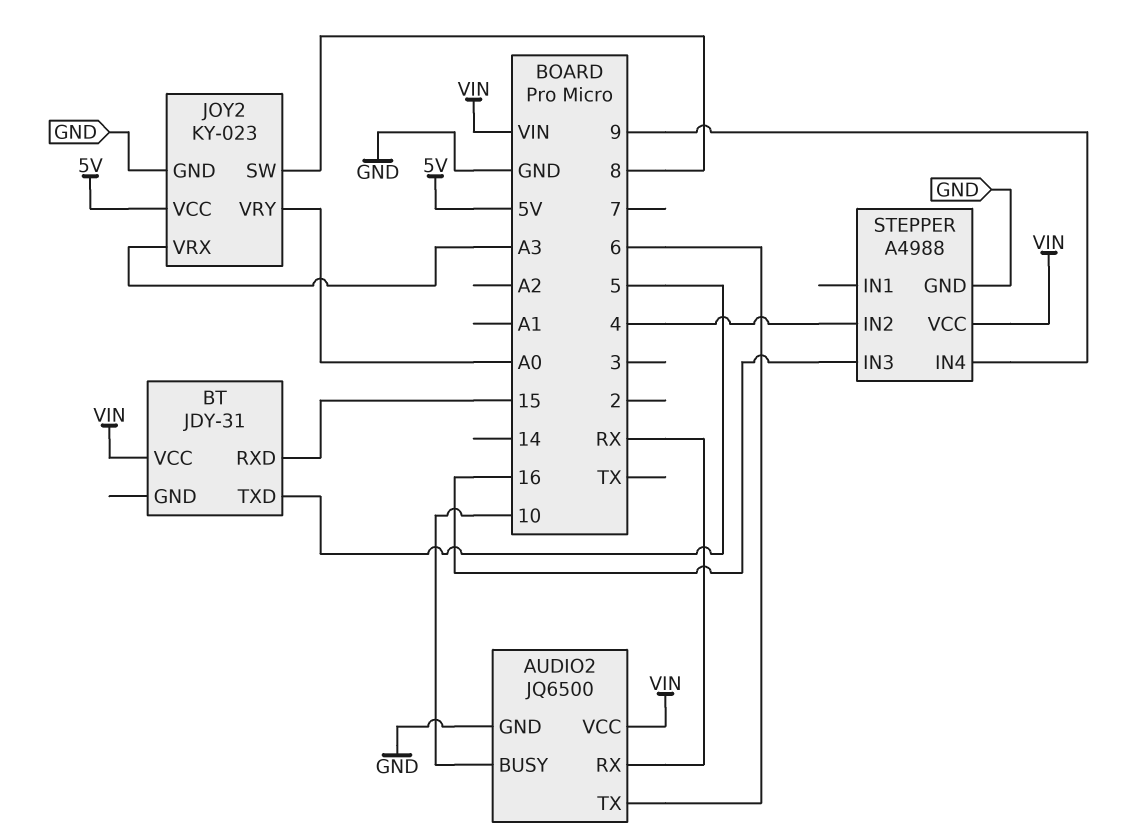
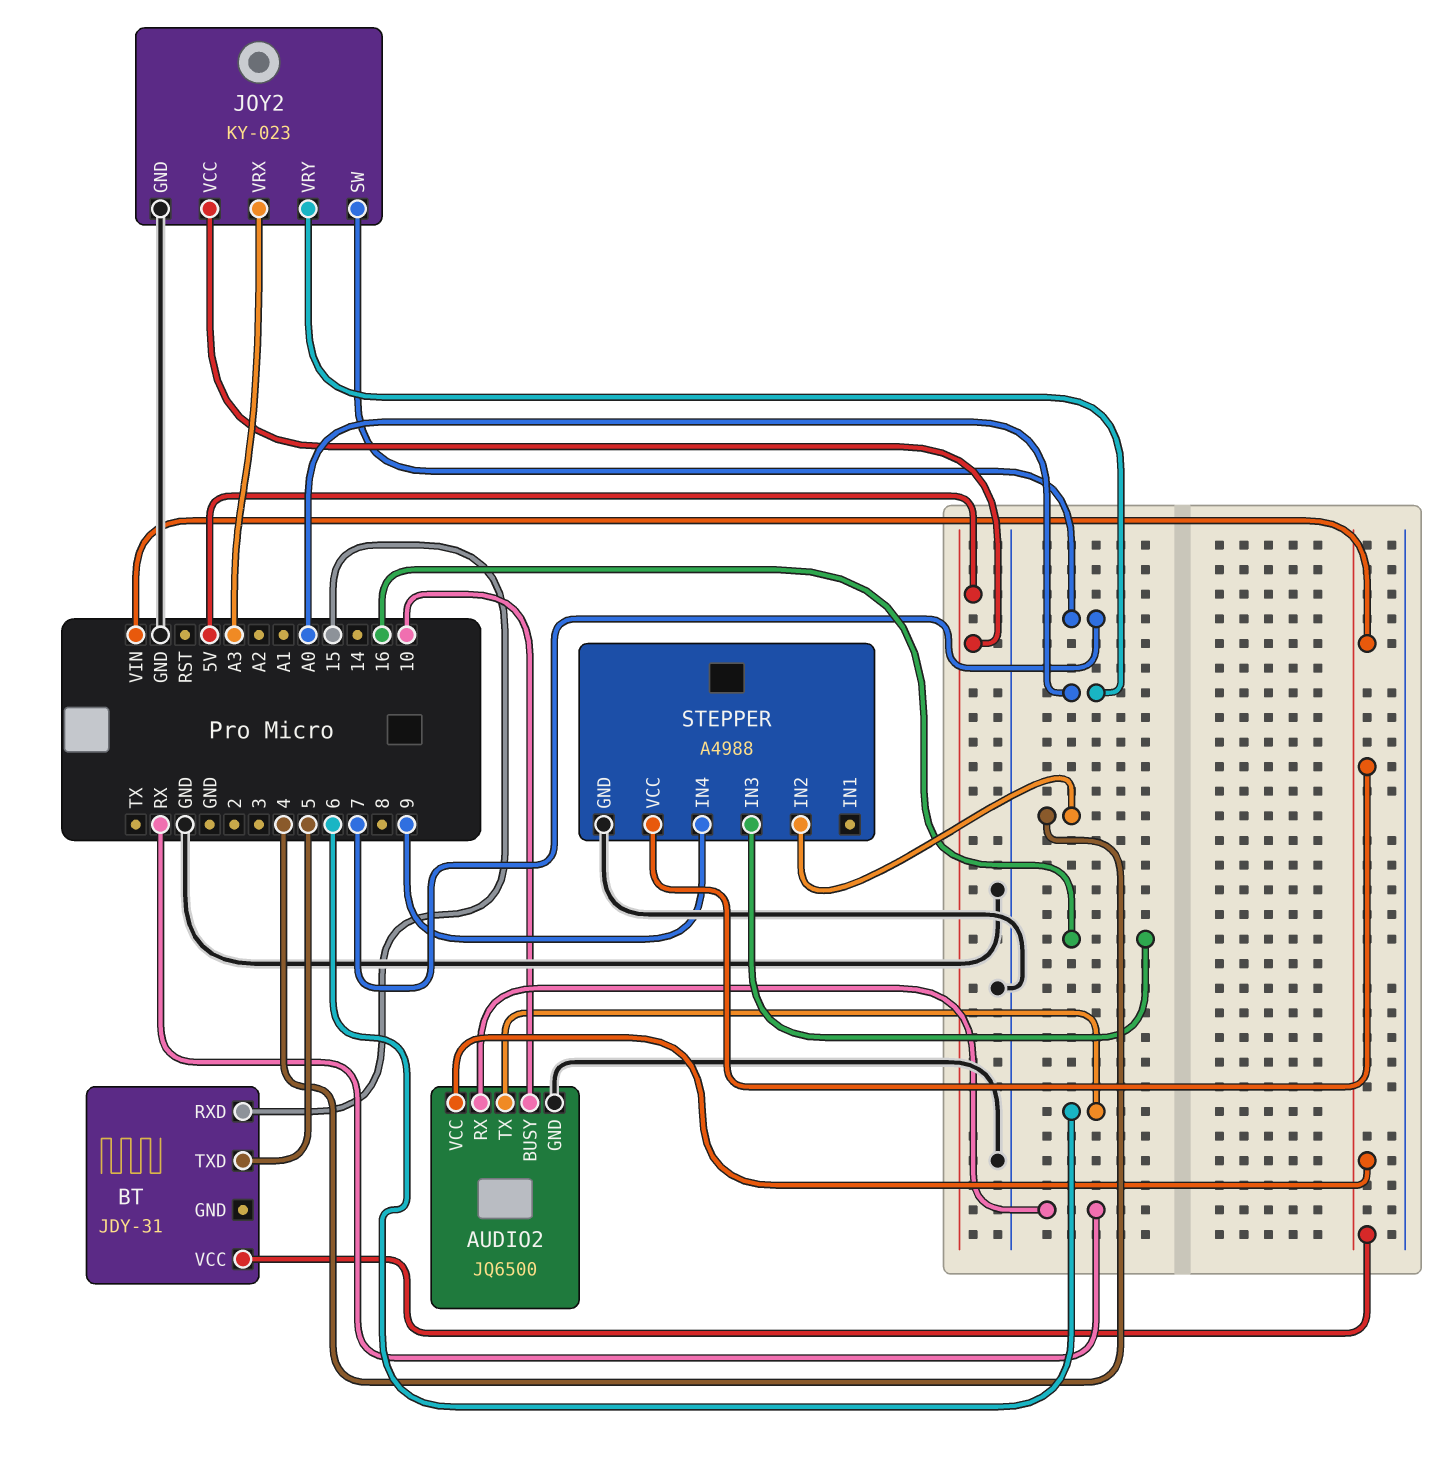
JOY2 pin SW: 8 -> 7

